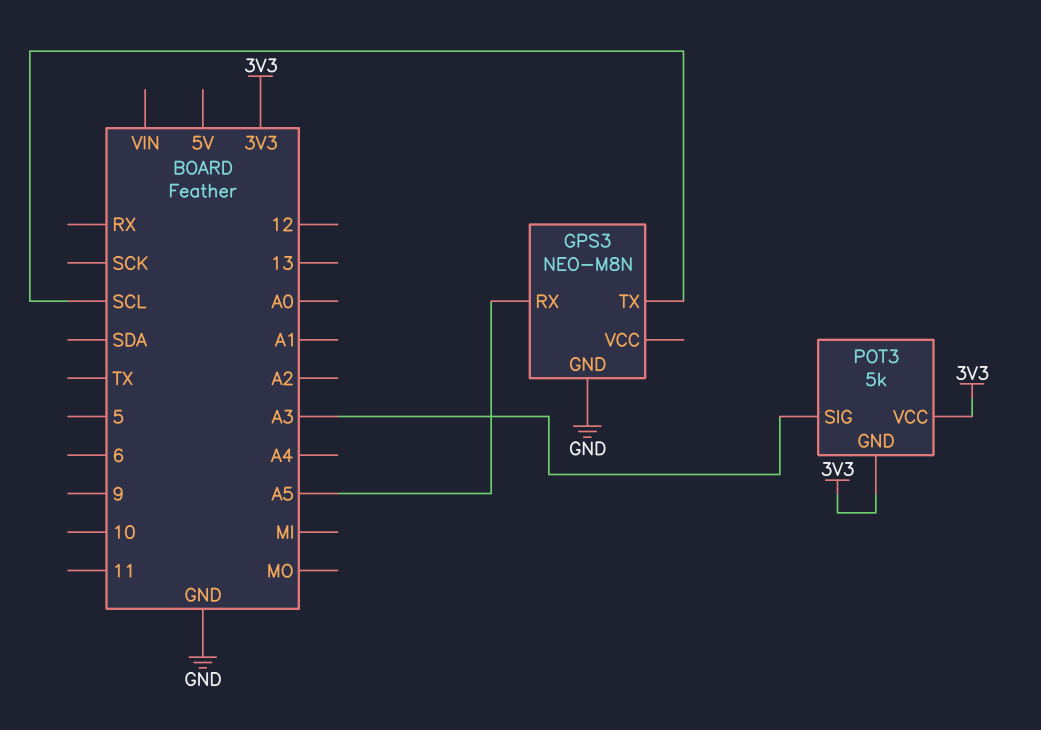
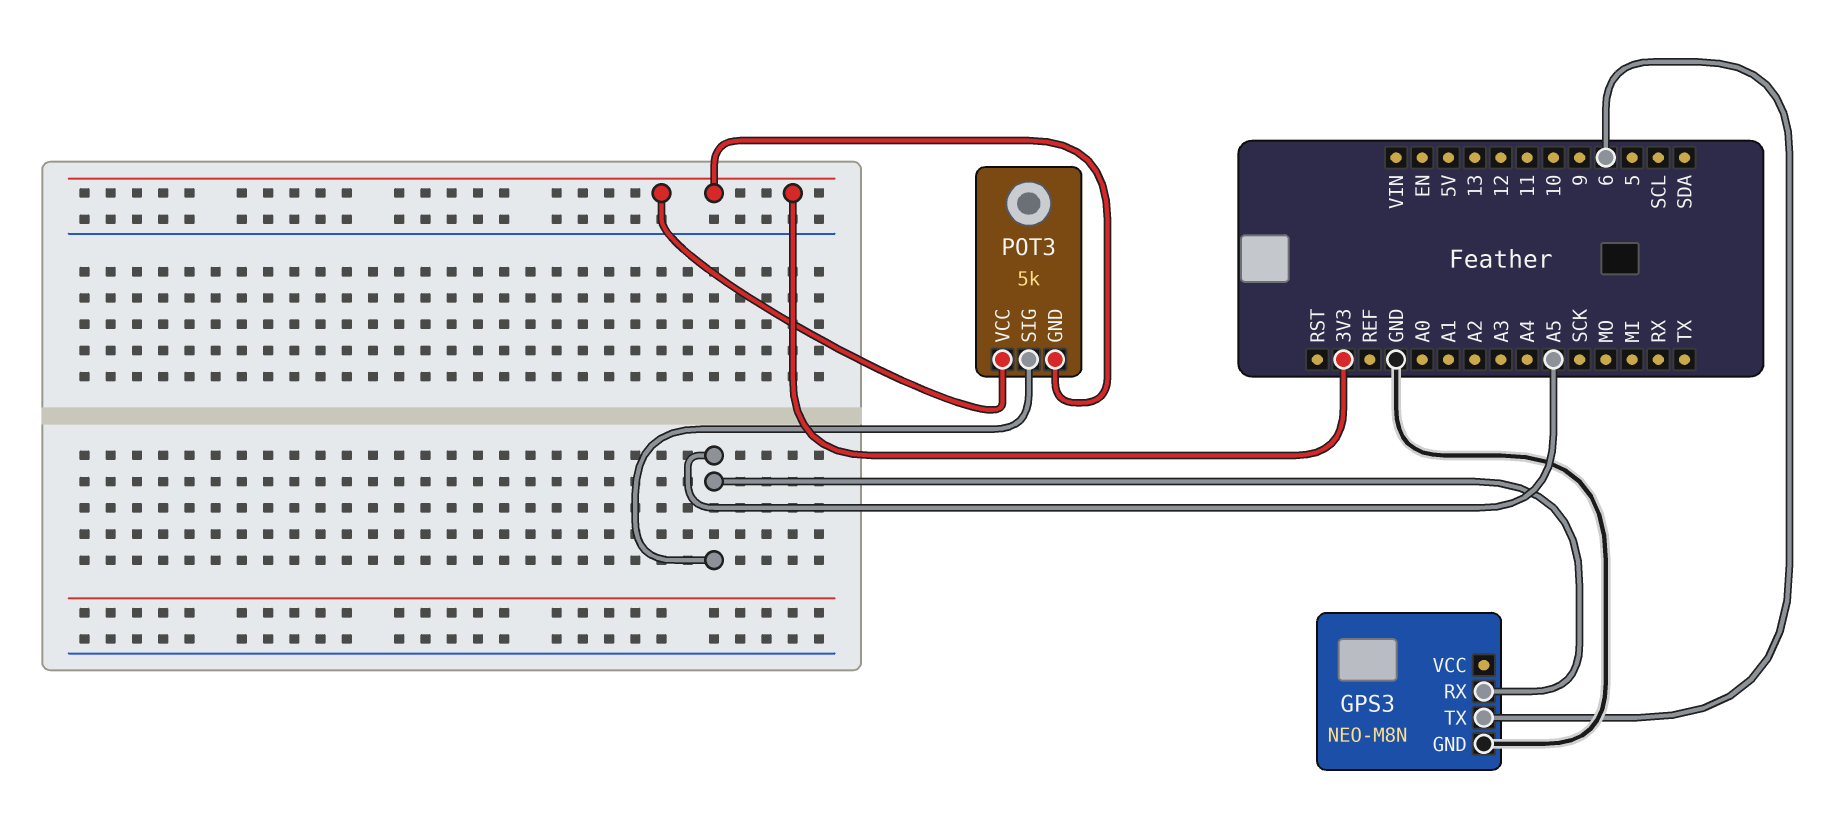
GPS3 pin TX: SCL -> 6
POT3 pin SIG: A3 -> A5

